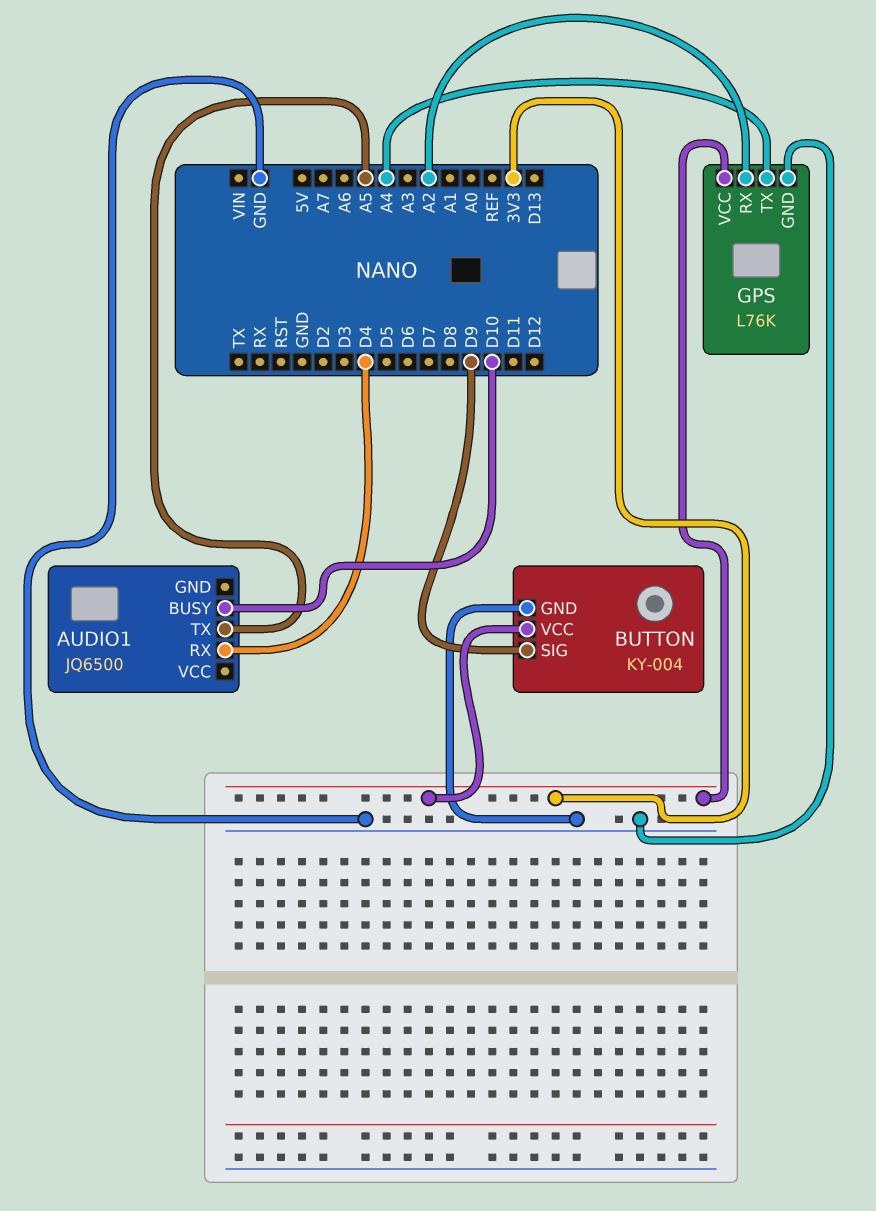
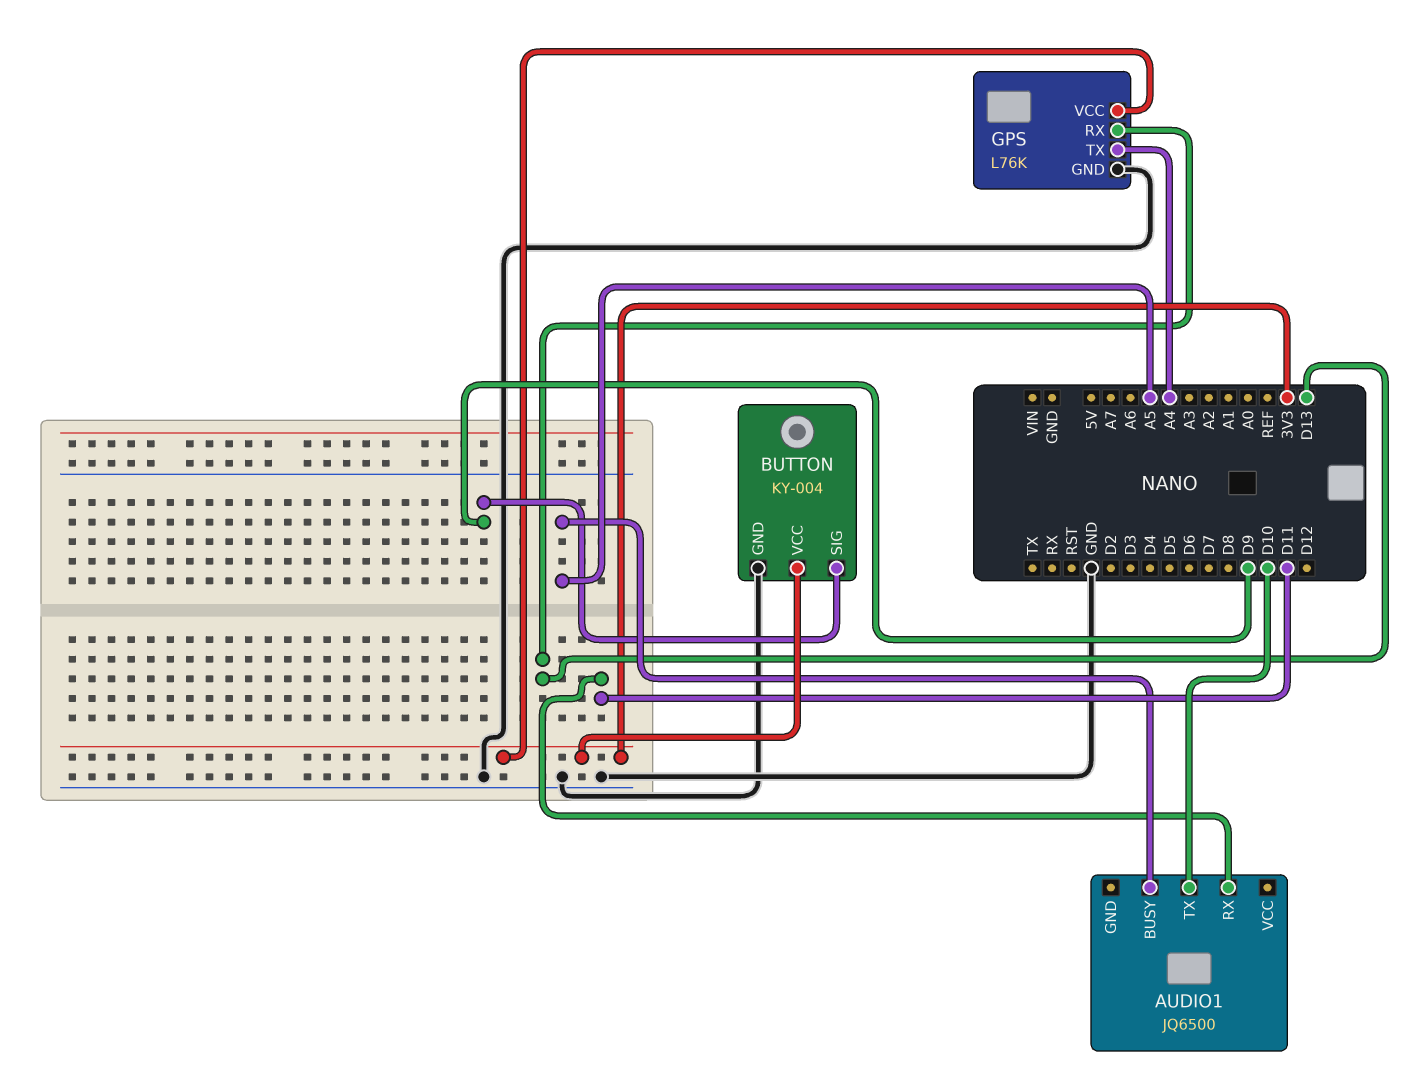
AUDIO1 pin BUSY: D10 -> A5
AUDIO1 pin RX: D4 -> D11
AUDIO1 pin TX: A5 -> D10
GPS pin RX: A2 -> D13

